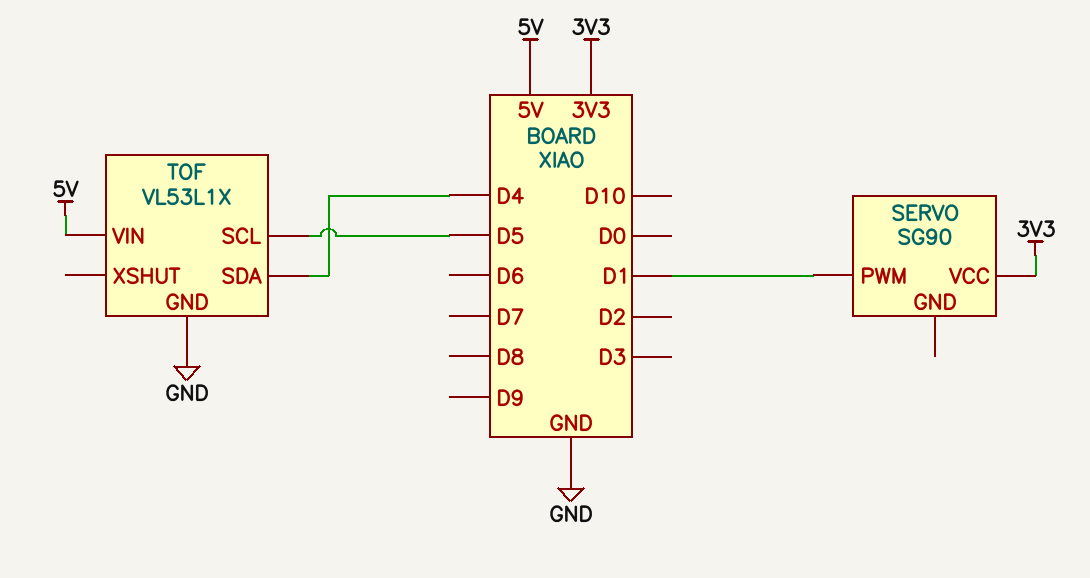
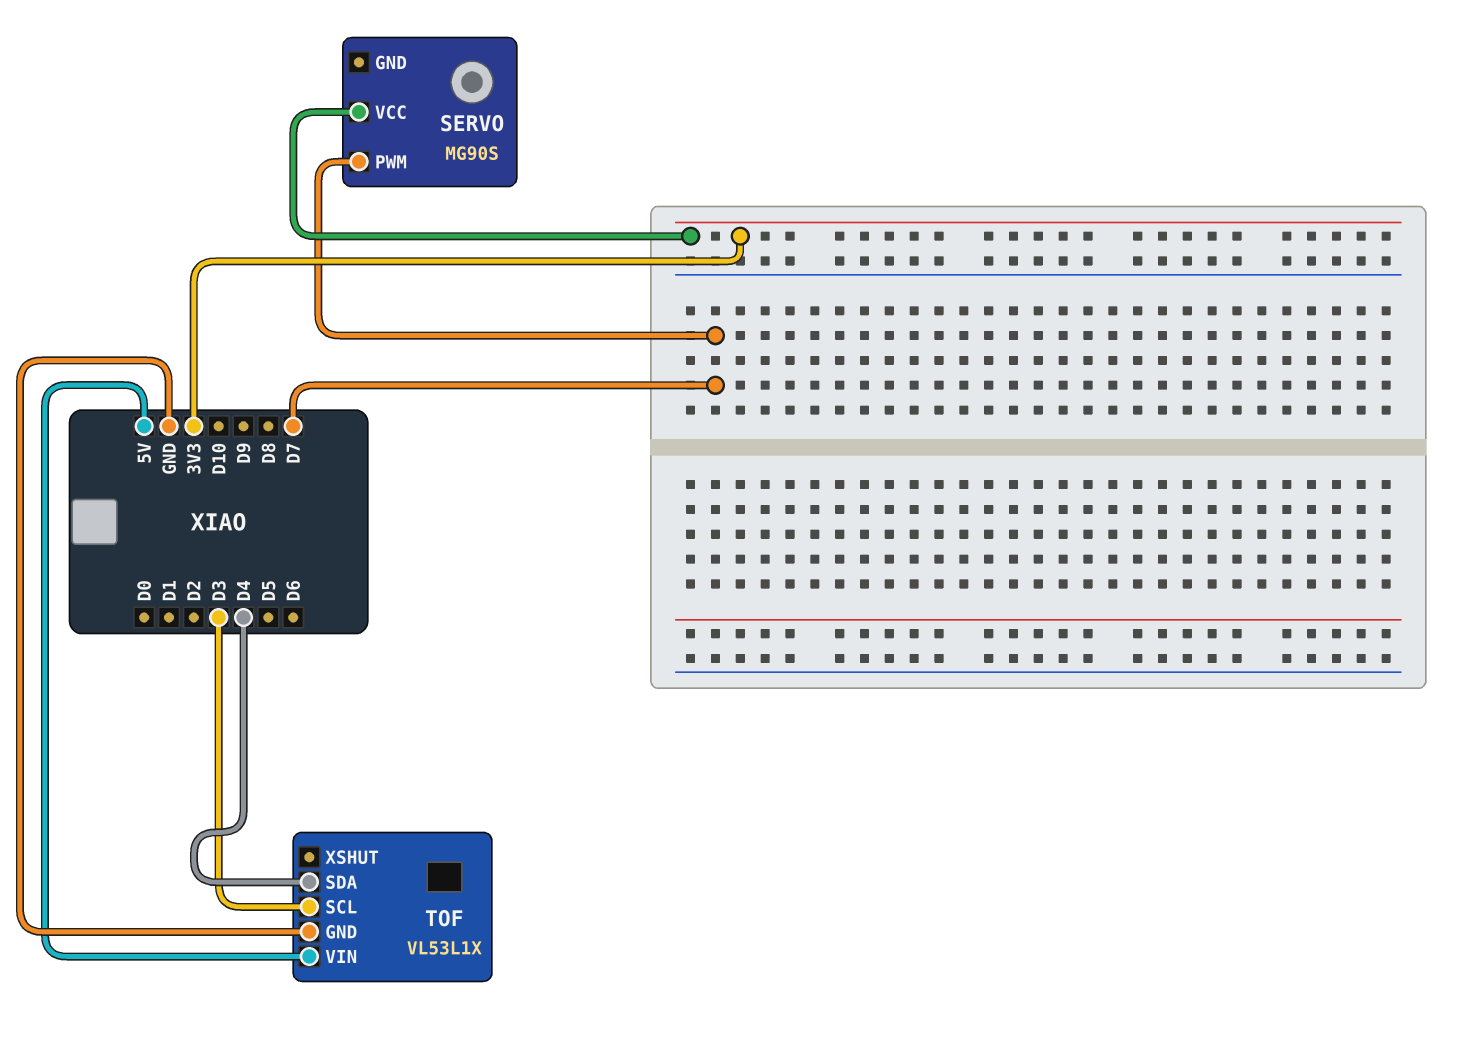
SERVO: SG90 -> MG90S
SERVO pin PWM: D1 -> D7
TOF pin SCL: D5 -> D3

